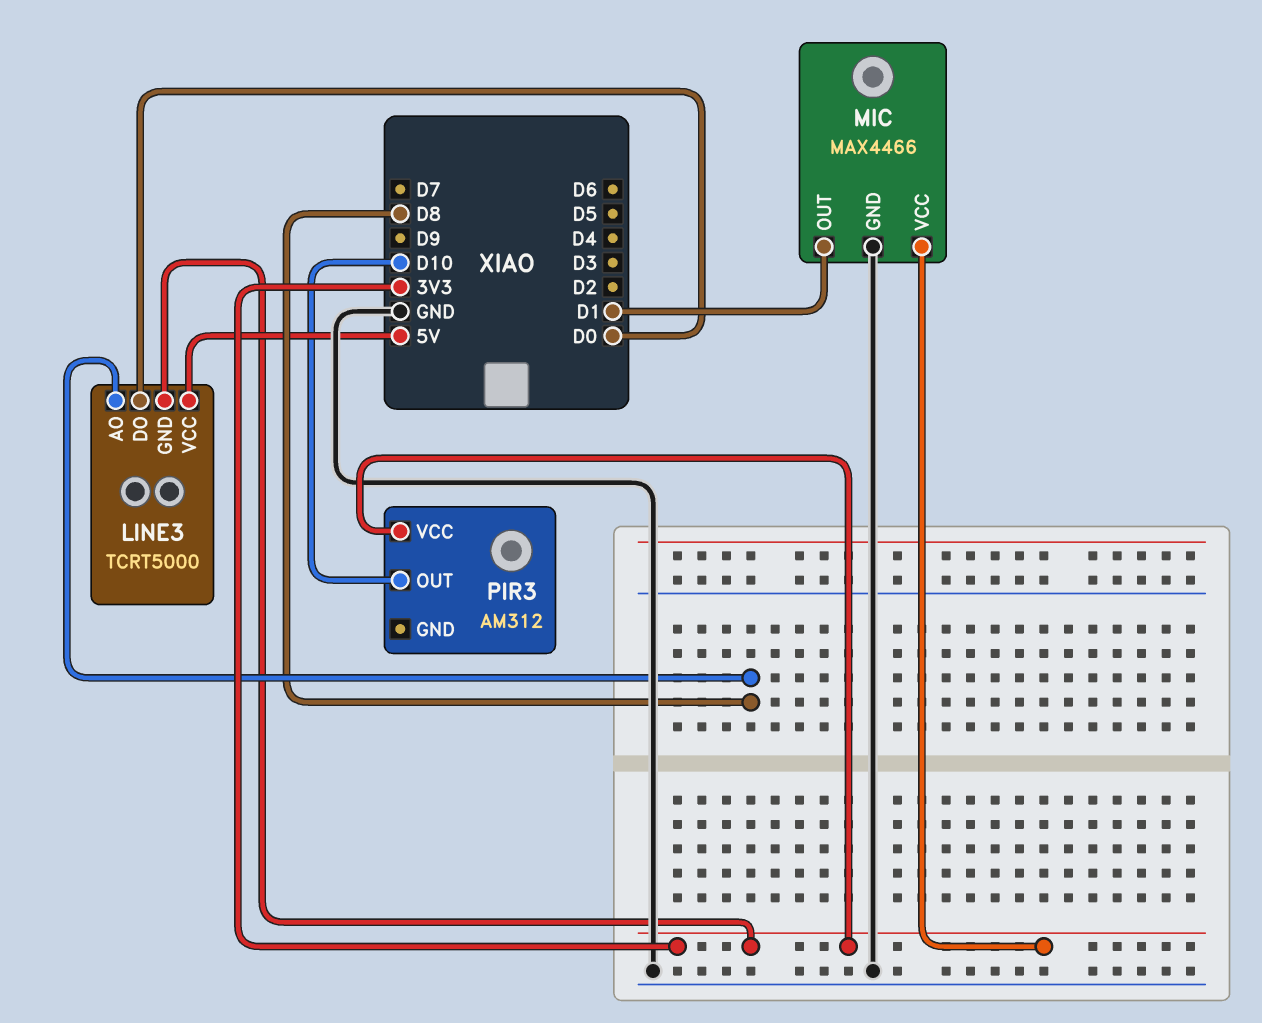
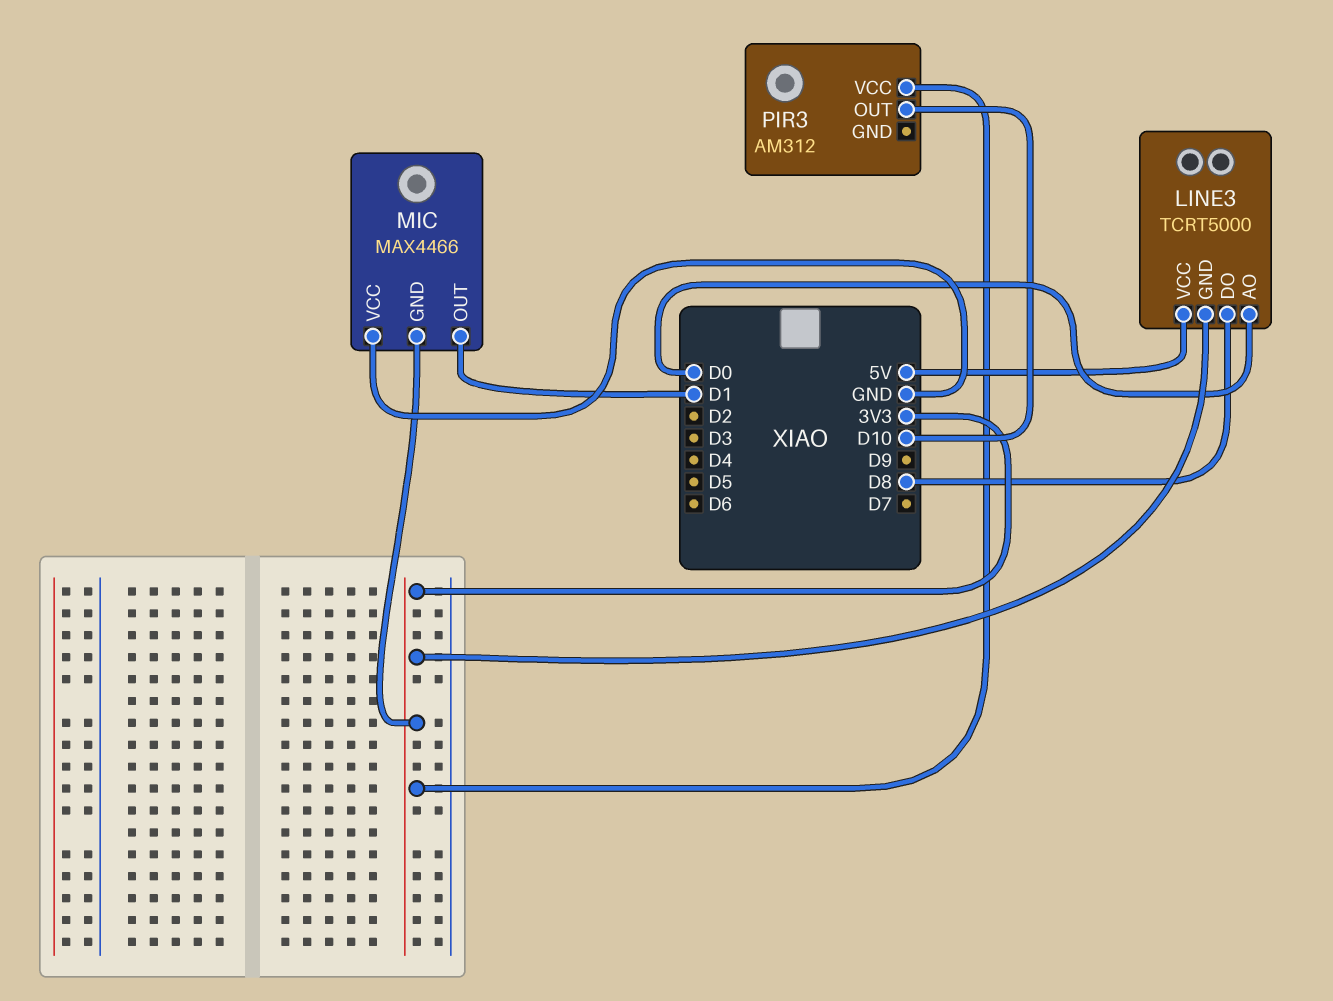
LINE3 pin AO: D8 -> D0
LINE3 pin DO: D0 -> D8
MIC pin GND: GND -> 3V3
MIC pin VCC: 3V3 -> GND

